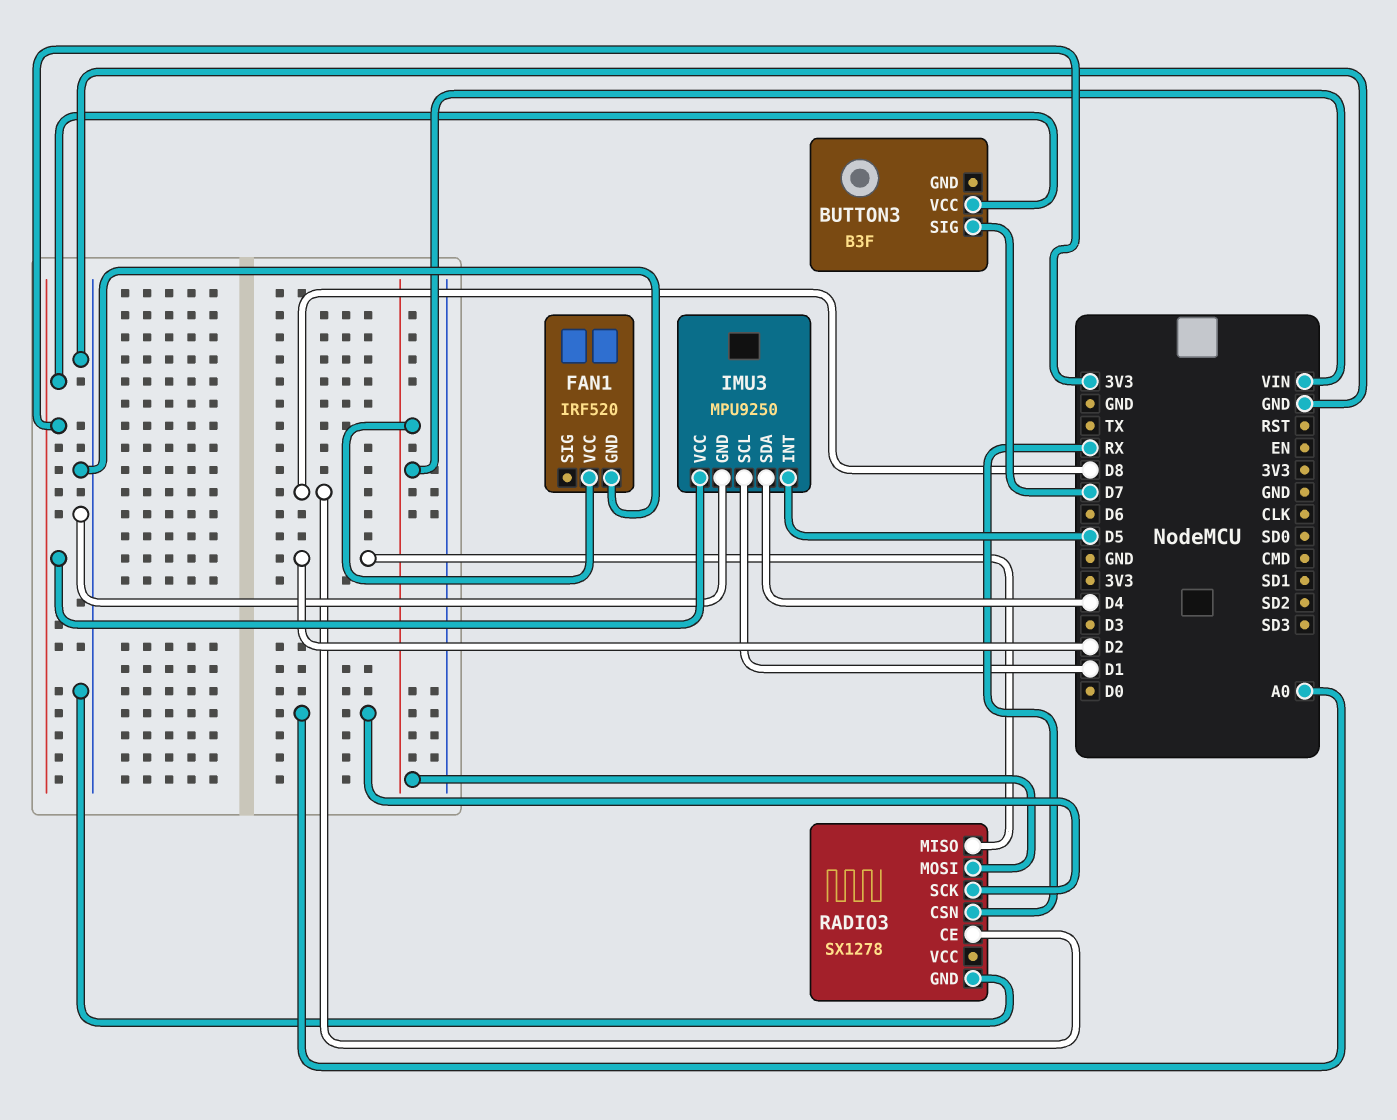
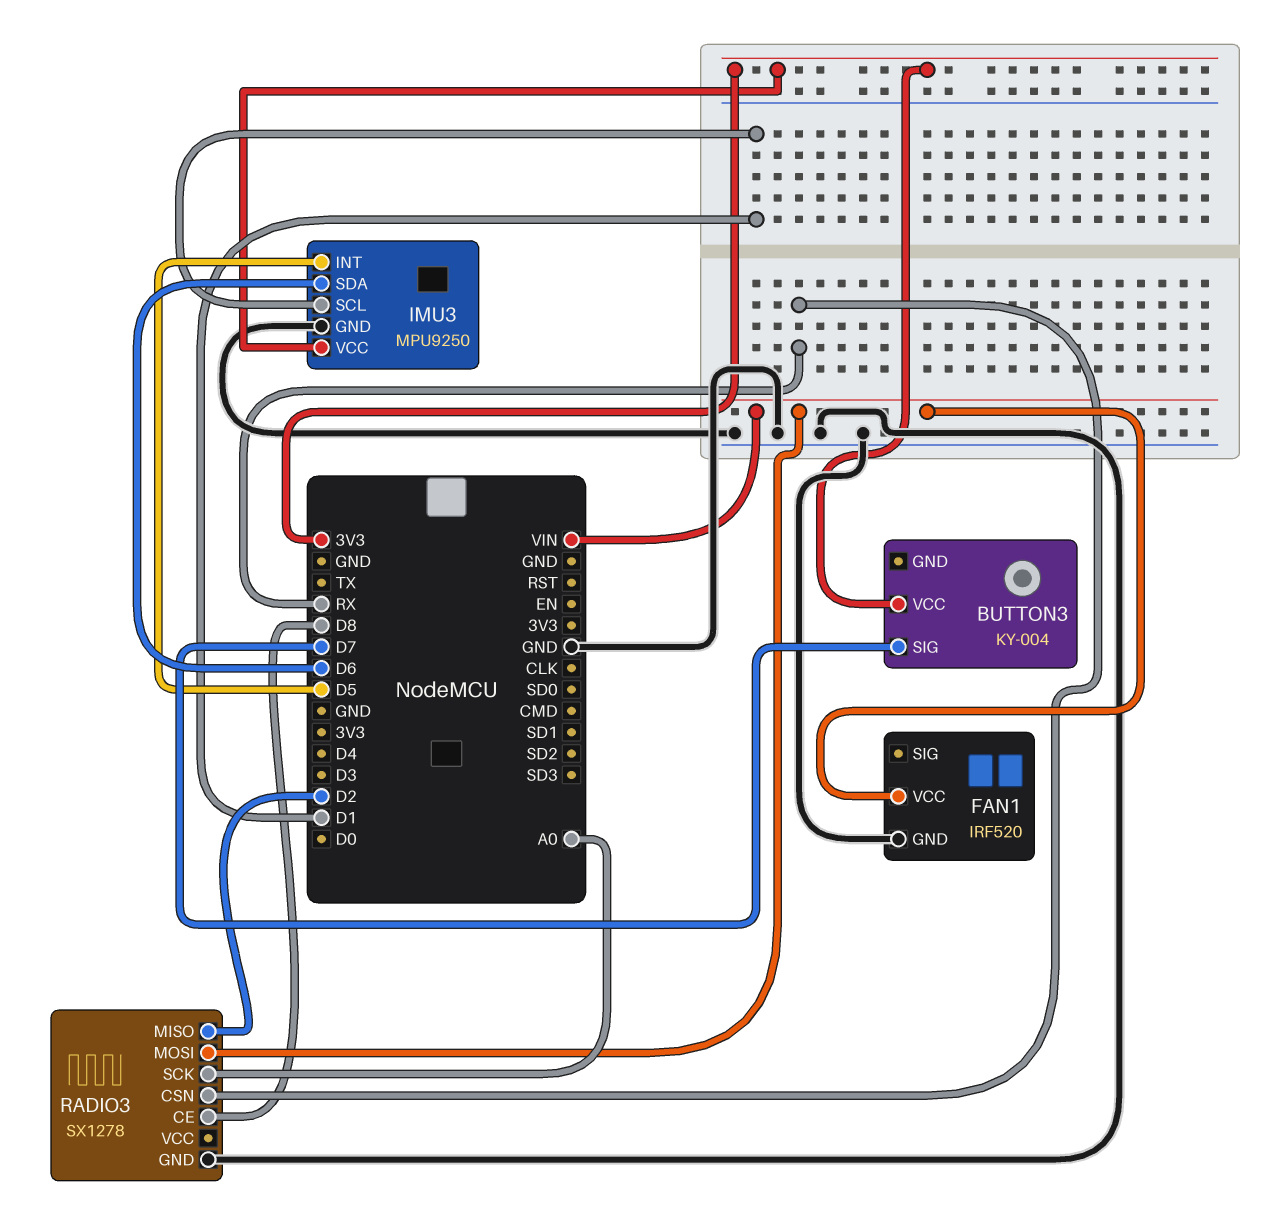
BUTTON3: B3F -> KY-004
IMU3 pin SDA: D4 -> D6

